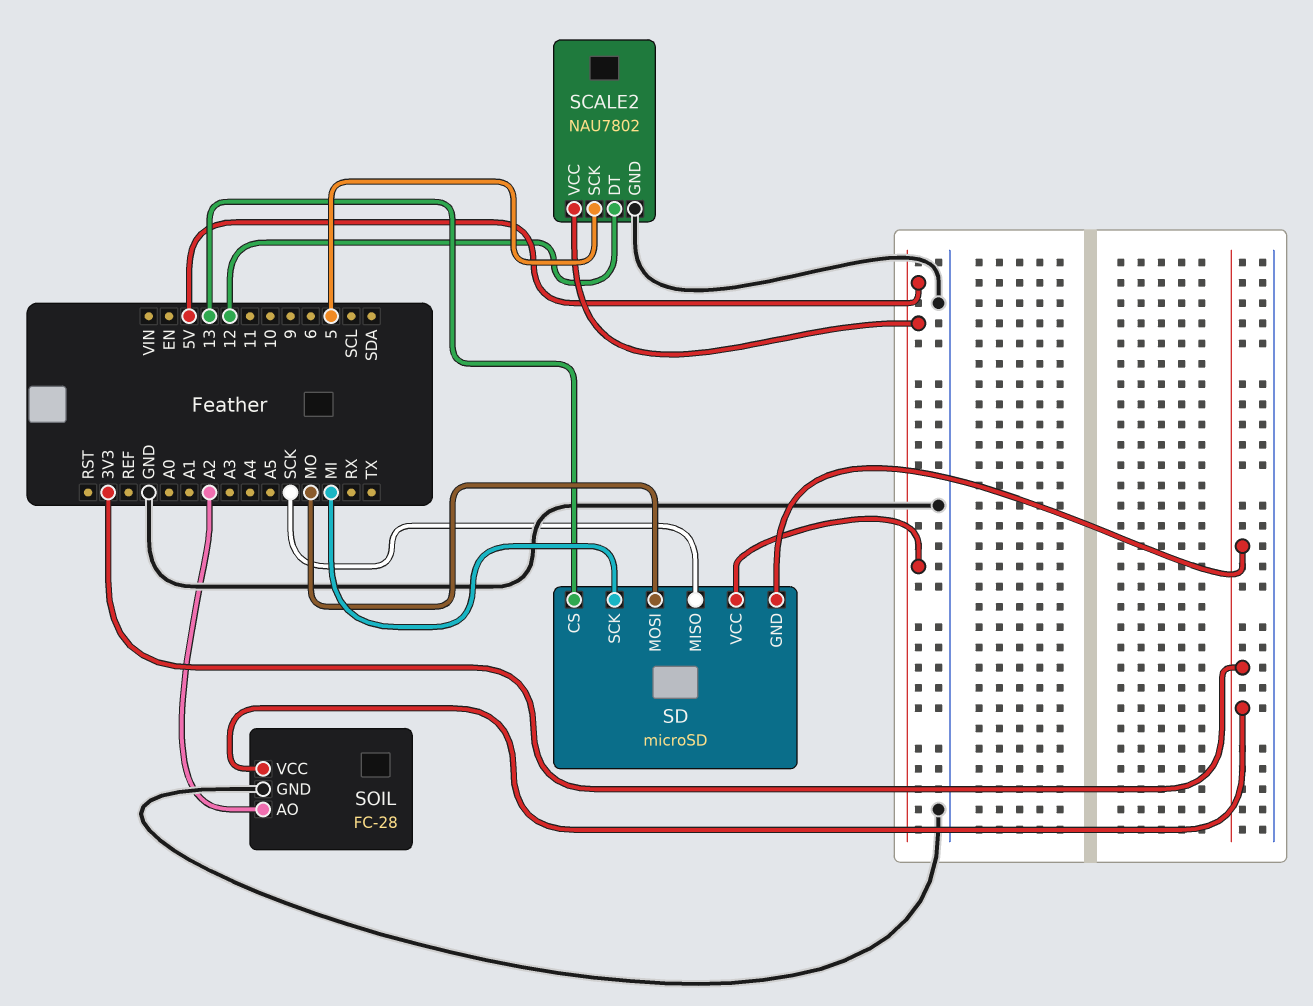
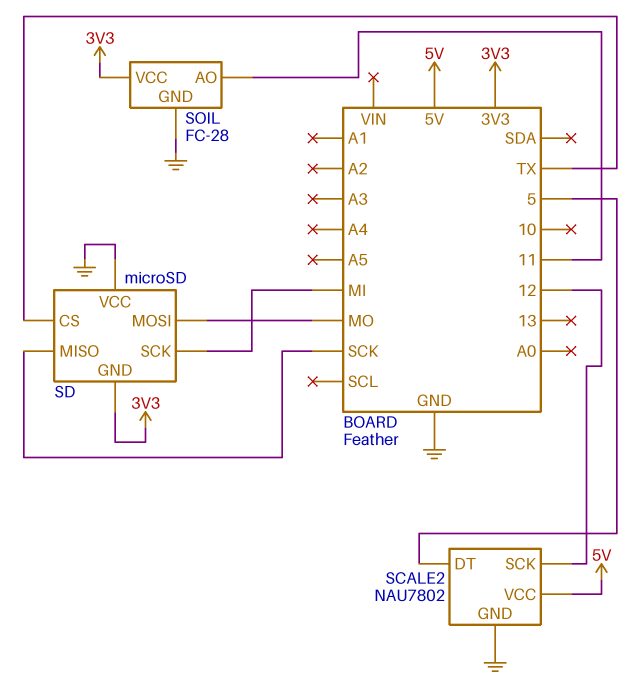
SCALE2 pin DT: 12 -> 5
SCALE2 pin SCK: 5 -> 12
SD pin CS: 13 -> TX
SD pin VCC: 5V -> GND
SOIL pin AO: A2 -> 11

